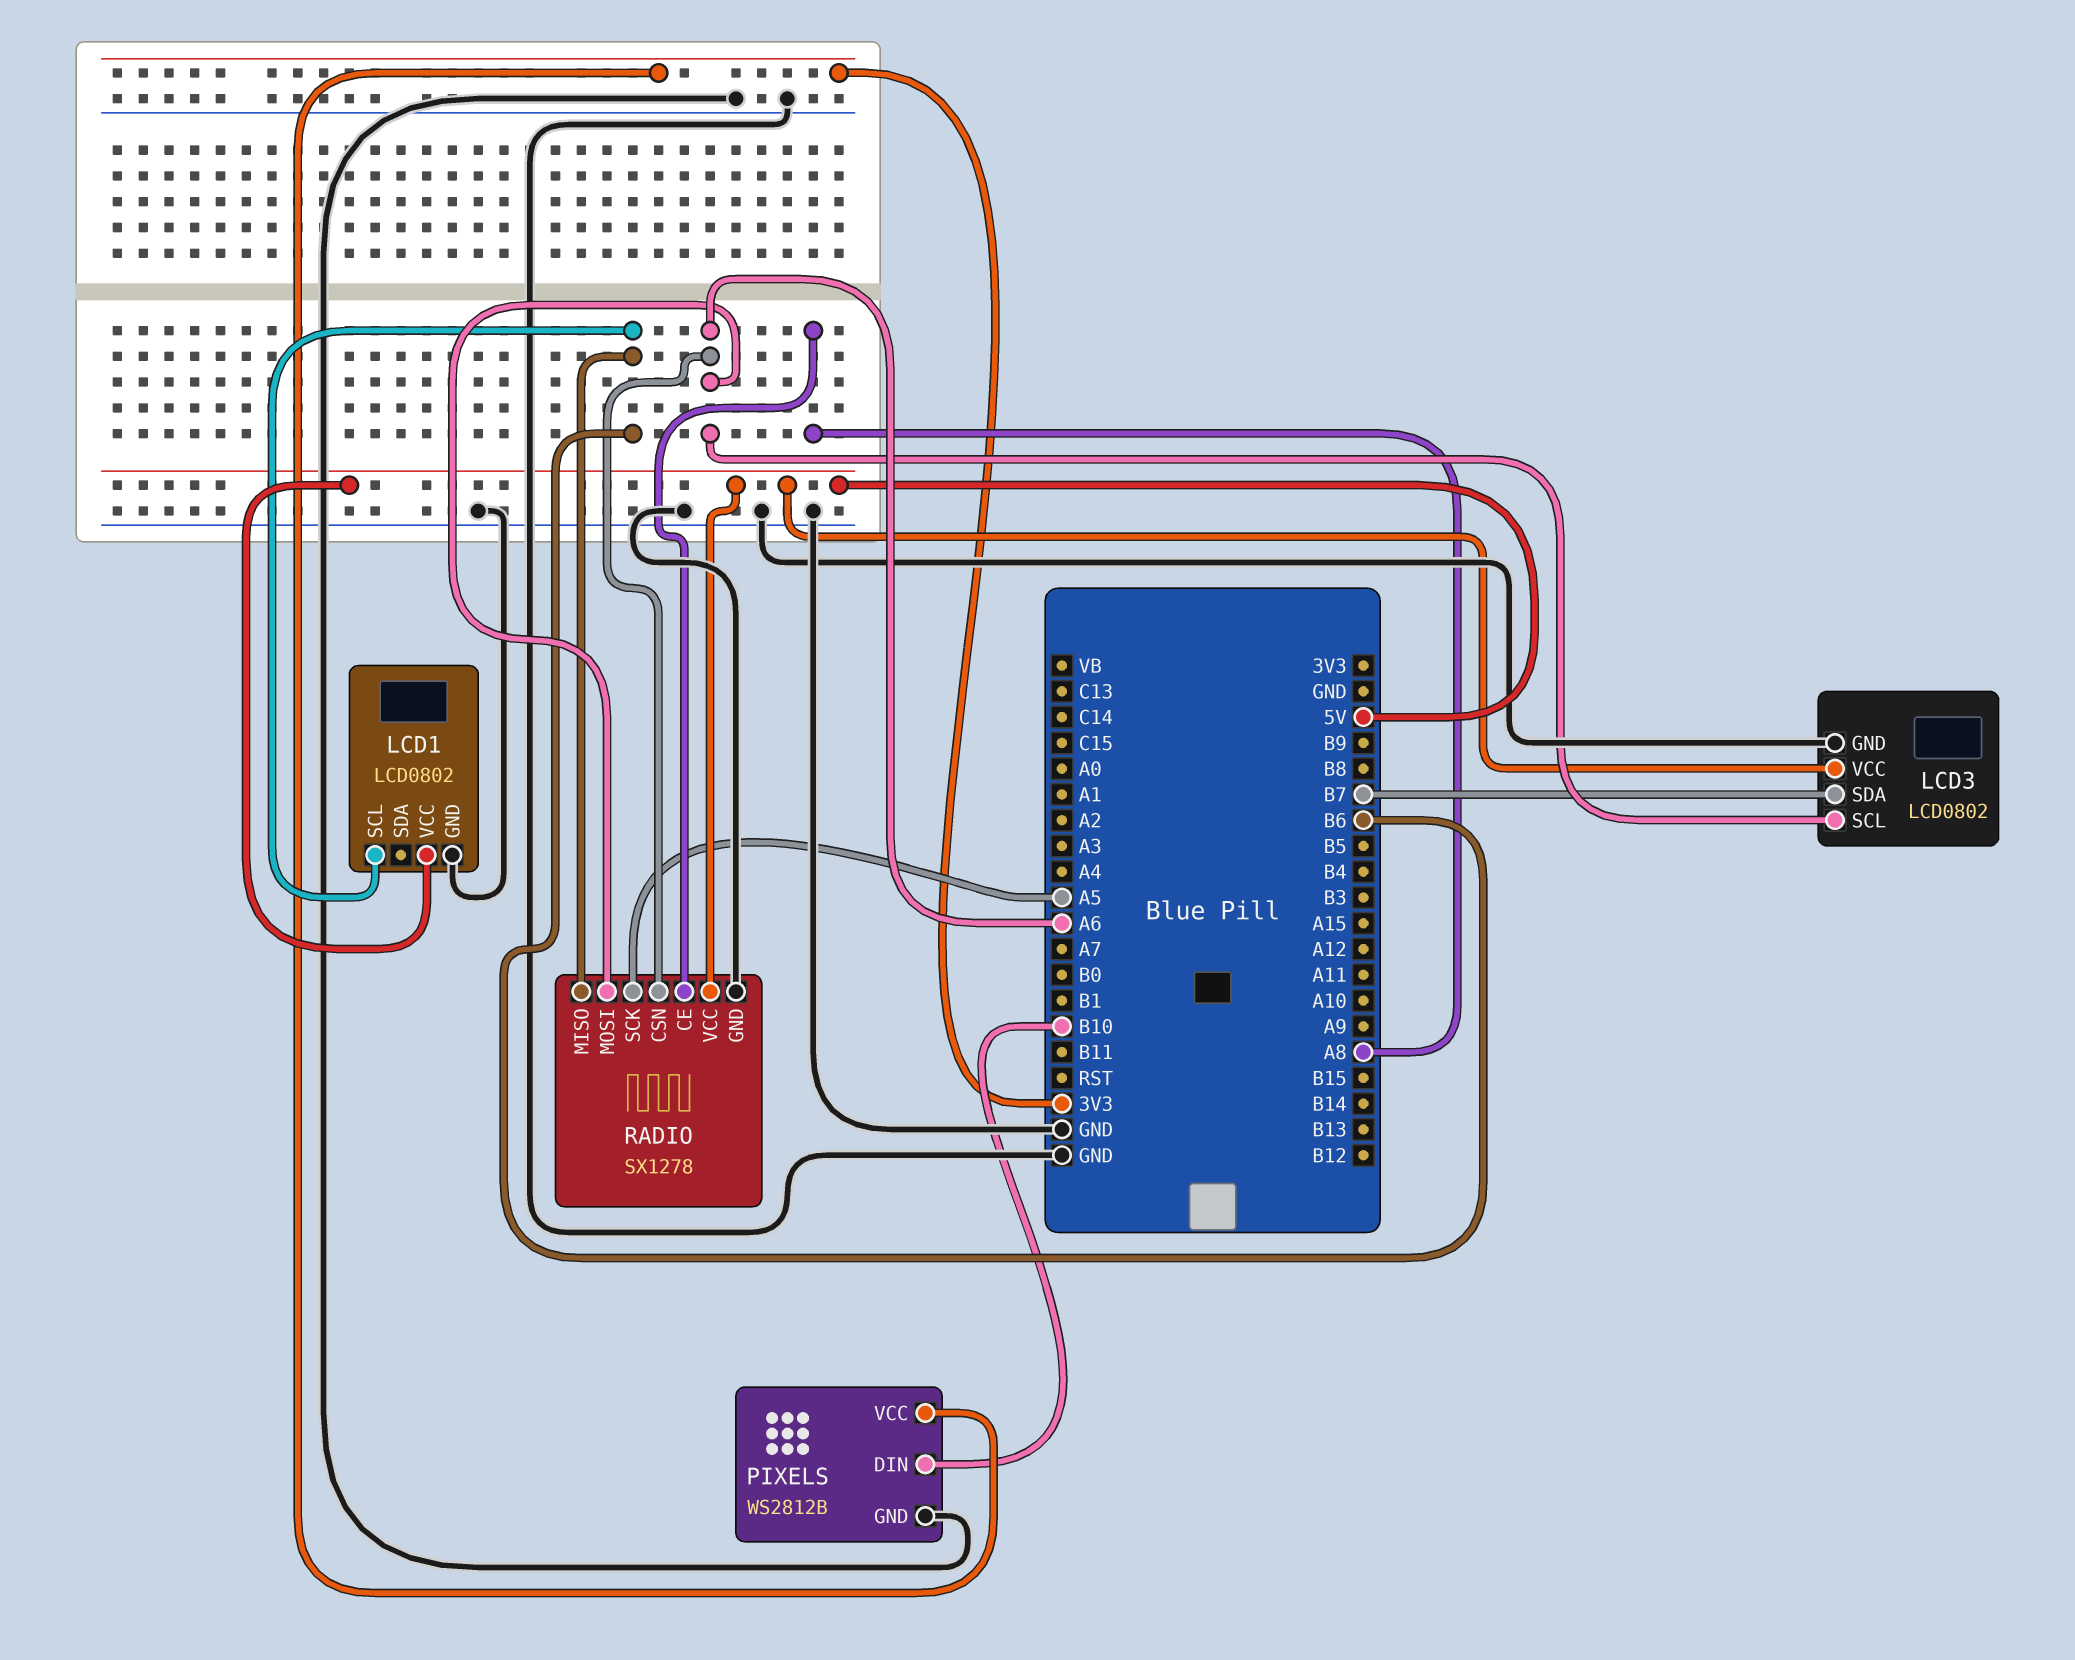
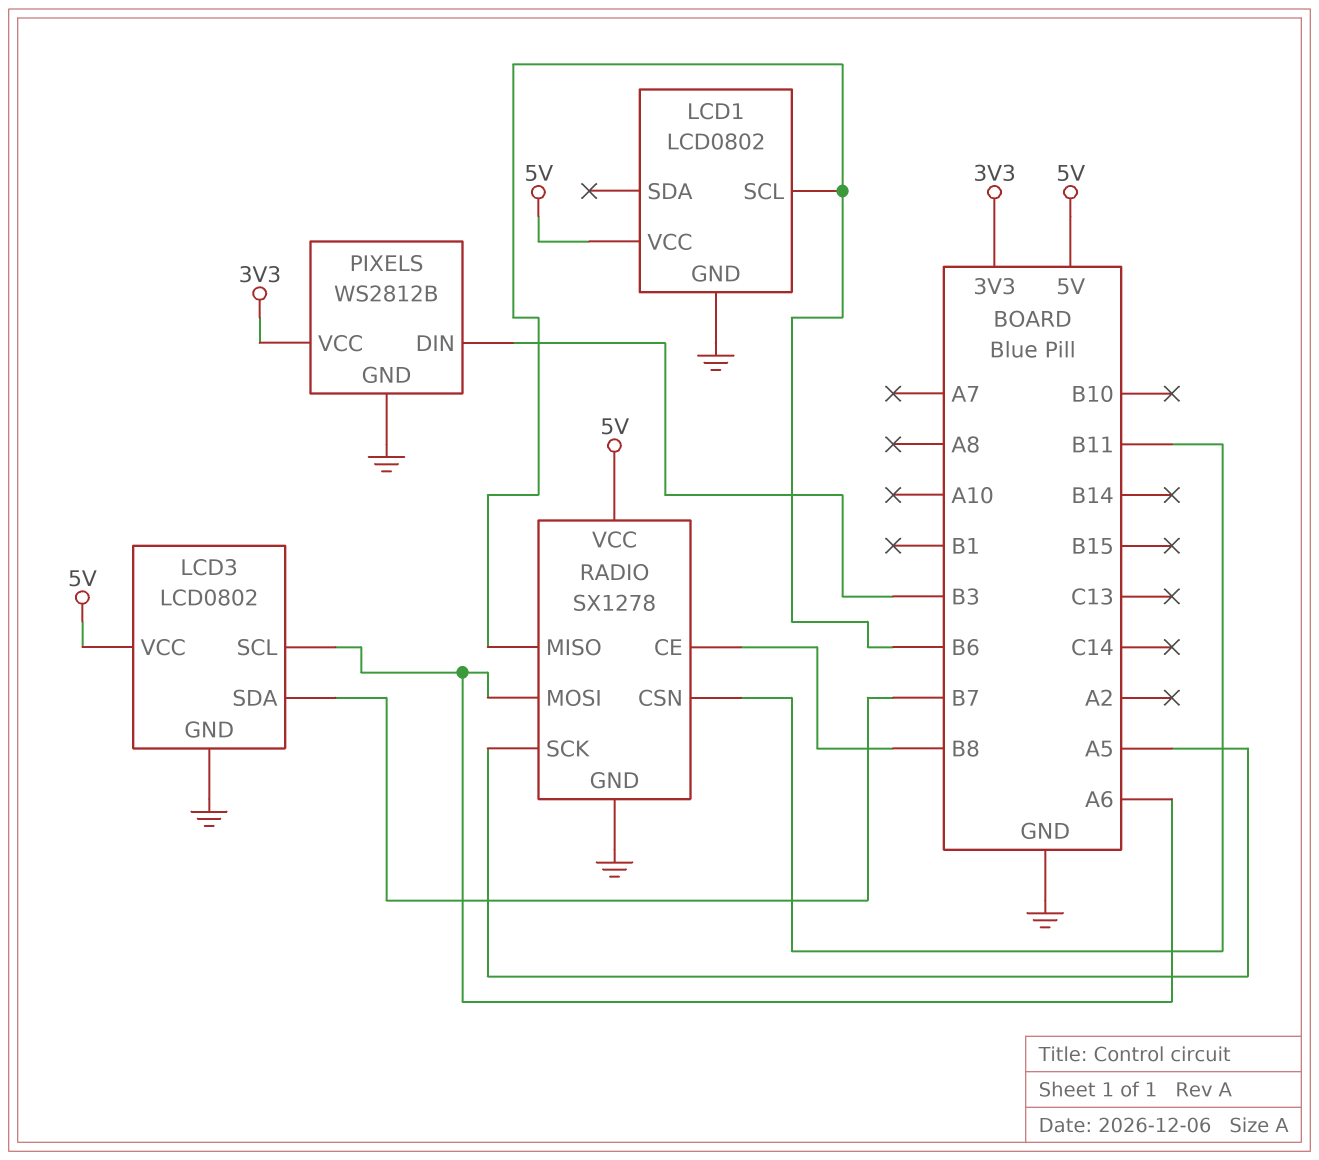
PIXELS pin DIN: B10 -> B3
RADIO pin CE: A8 -> B8
RADIO pin CSN: A6 -> B11

